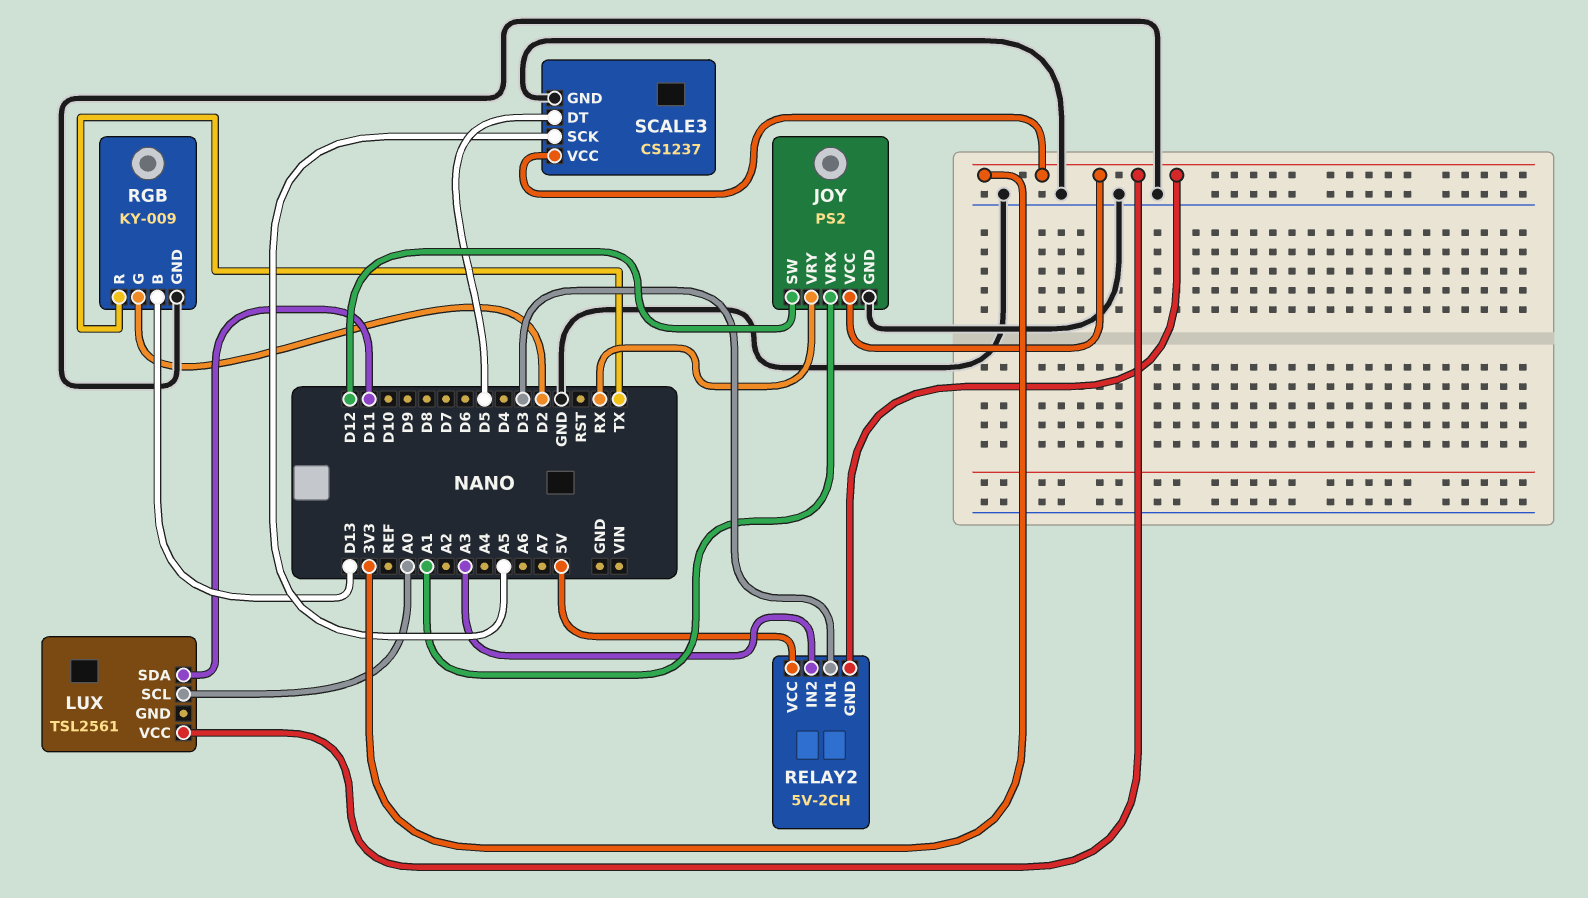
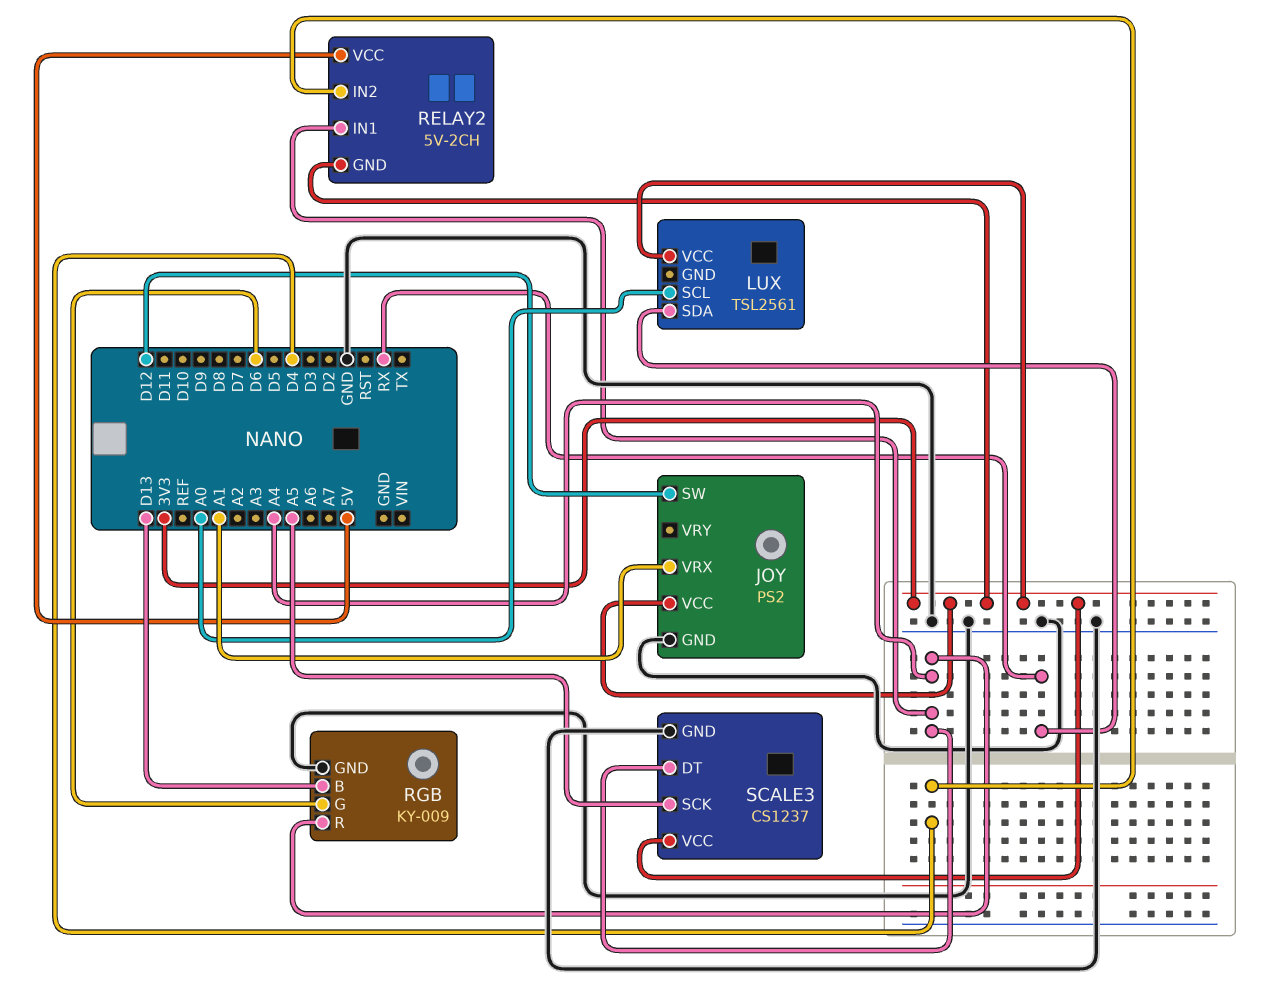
JOY pin VRY: RX -> none
LUX pin SDA: D11 -> RX
RELAY2 pin IN1: D3 -> A4
RELAY2 pin IN2: A3 -> D4
RGB pin G: D2 -> D6
RGB pin R: TX -> A4
SCALE3 pin DT: D5 -> A4

